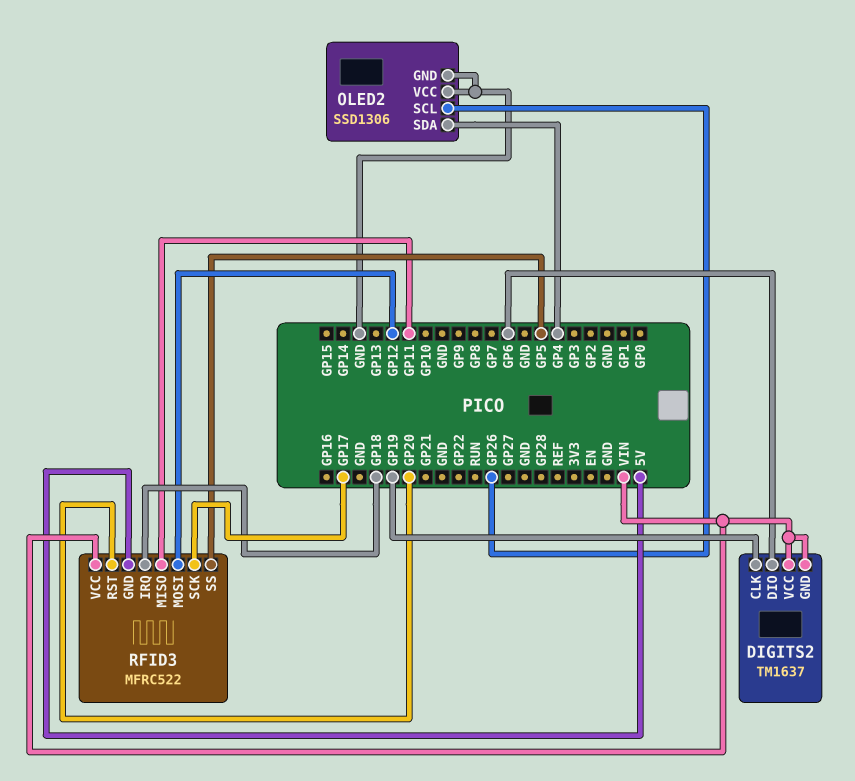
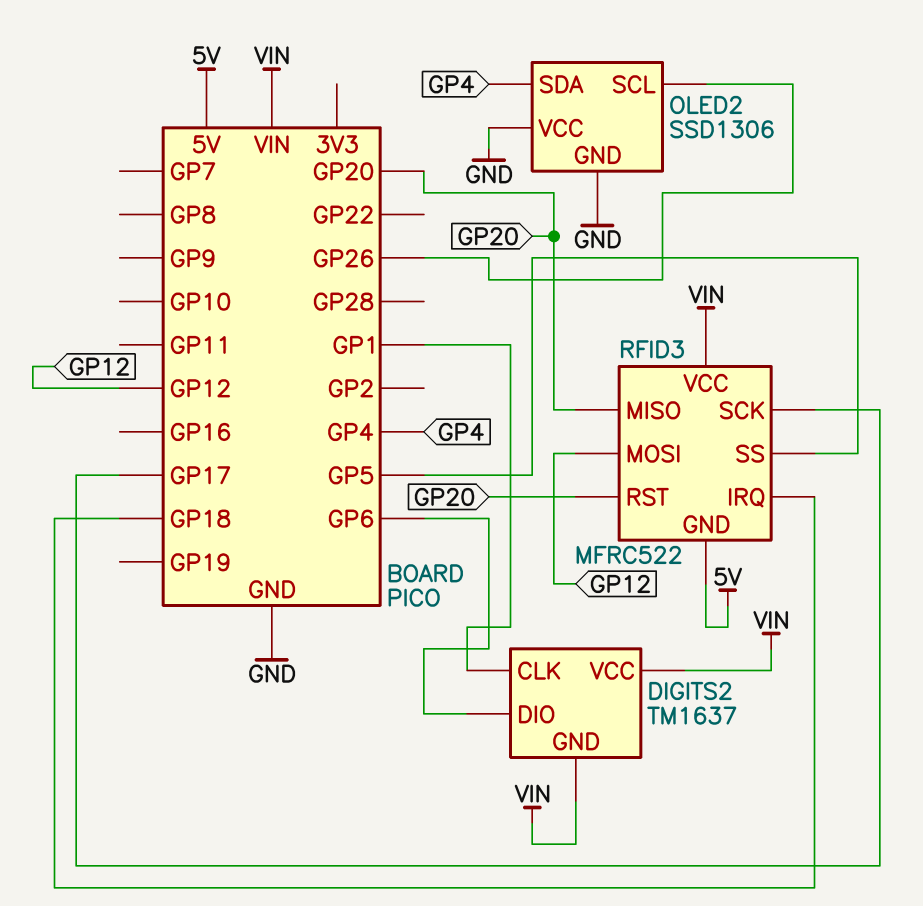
DIGITS2 pin CLK: GP19 -> GP1
RFID3 pin MISO: GP11 -> GP20

